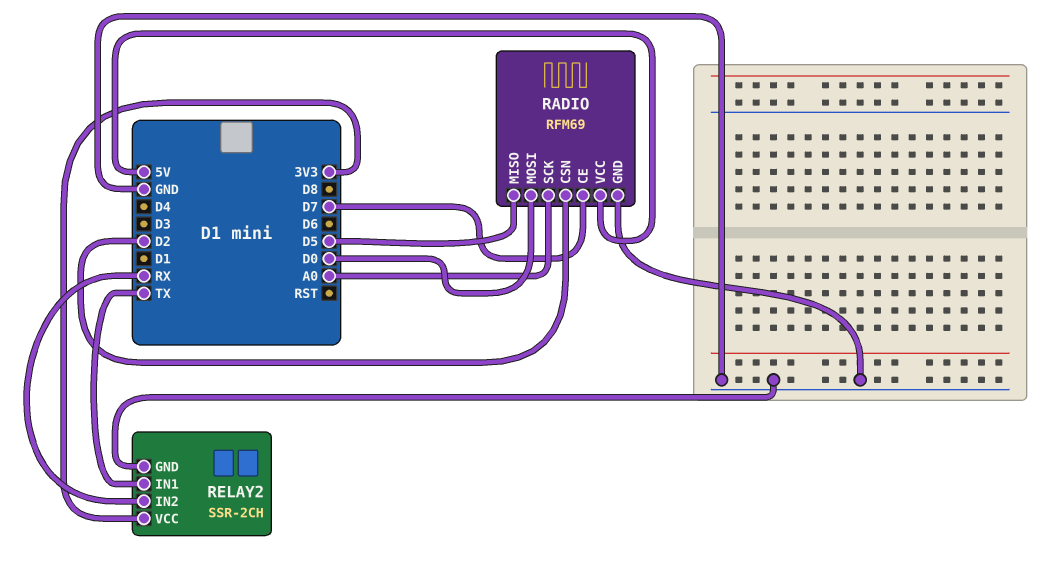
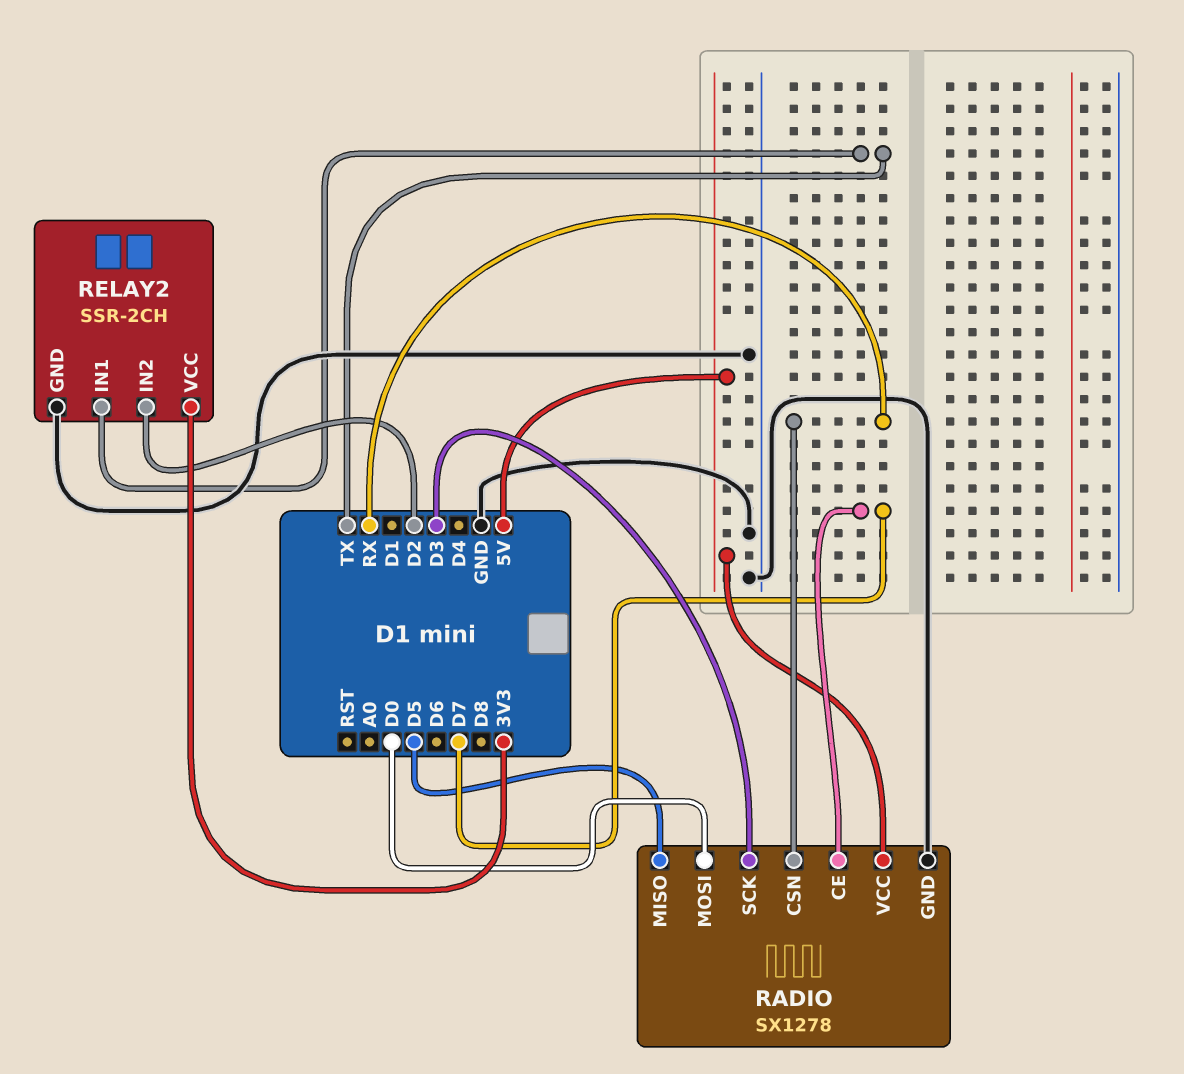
RADIO: RFM69 -> SX1278
RADIO pin CSN: D2 -> RX
RADIO pin SCK: A0 -> D3
RELAY2 pin IN2: RX -> D2

